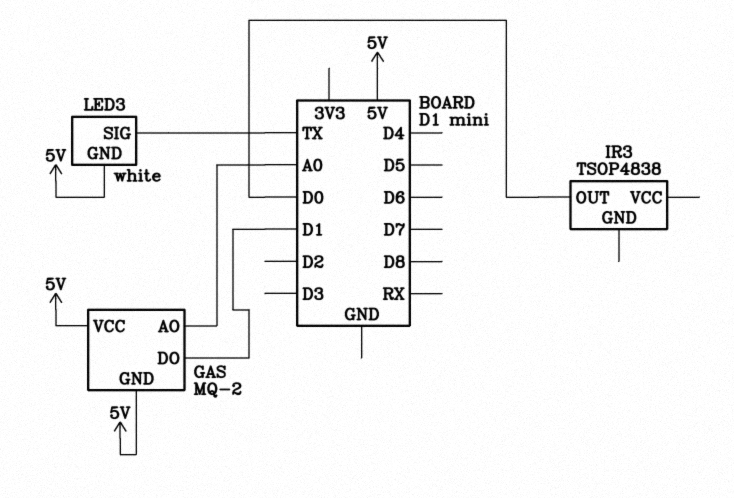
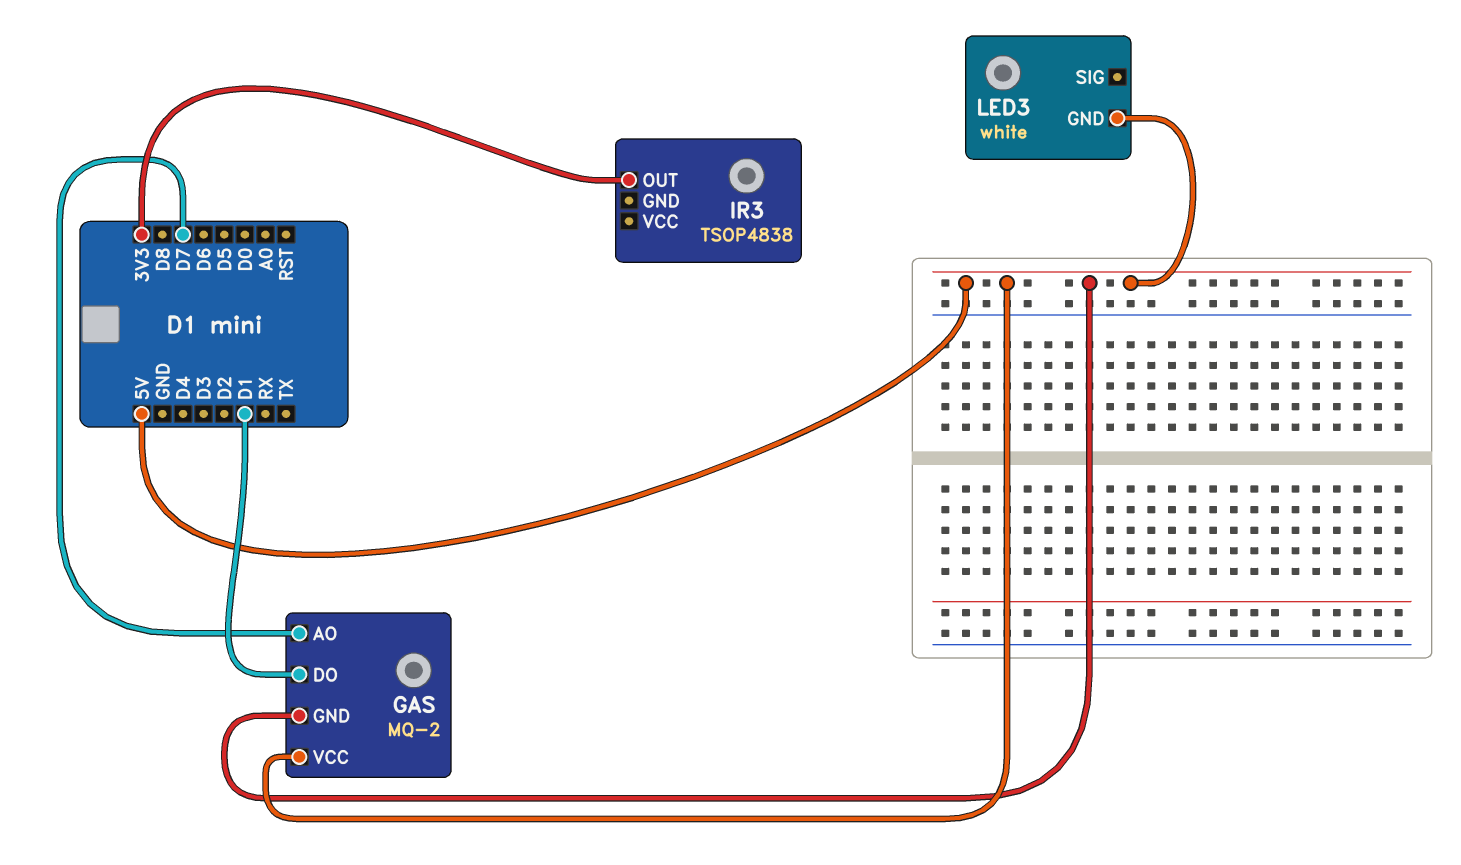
GAS pin AO: A0 -> D7
IR3 pin OUT: D0 -> 3V3
LED3 pin SIG: TX -> none

